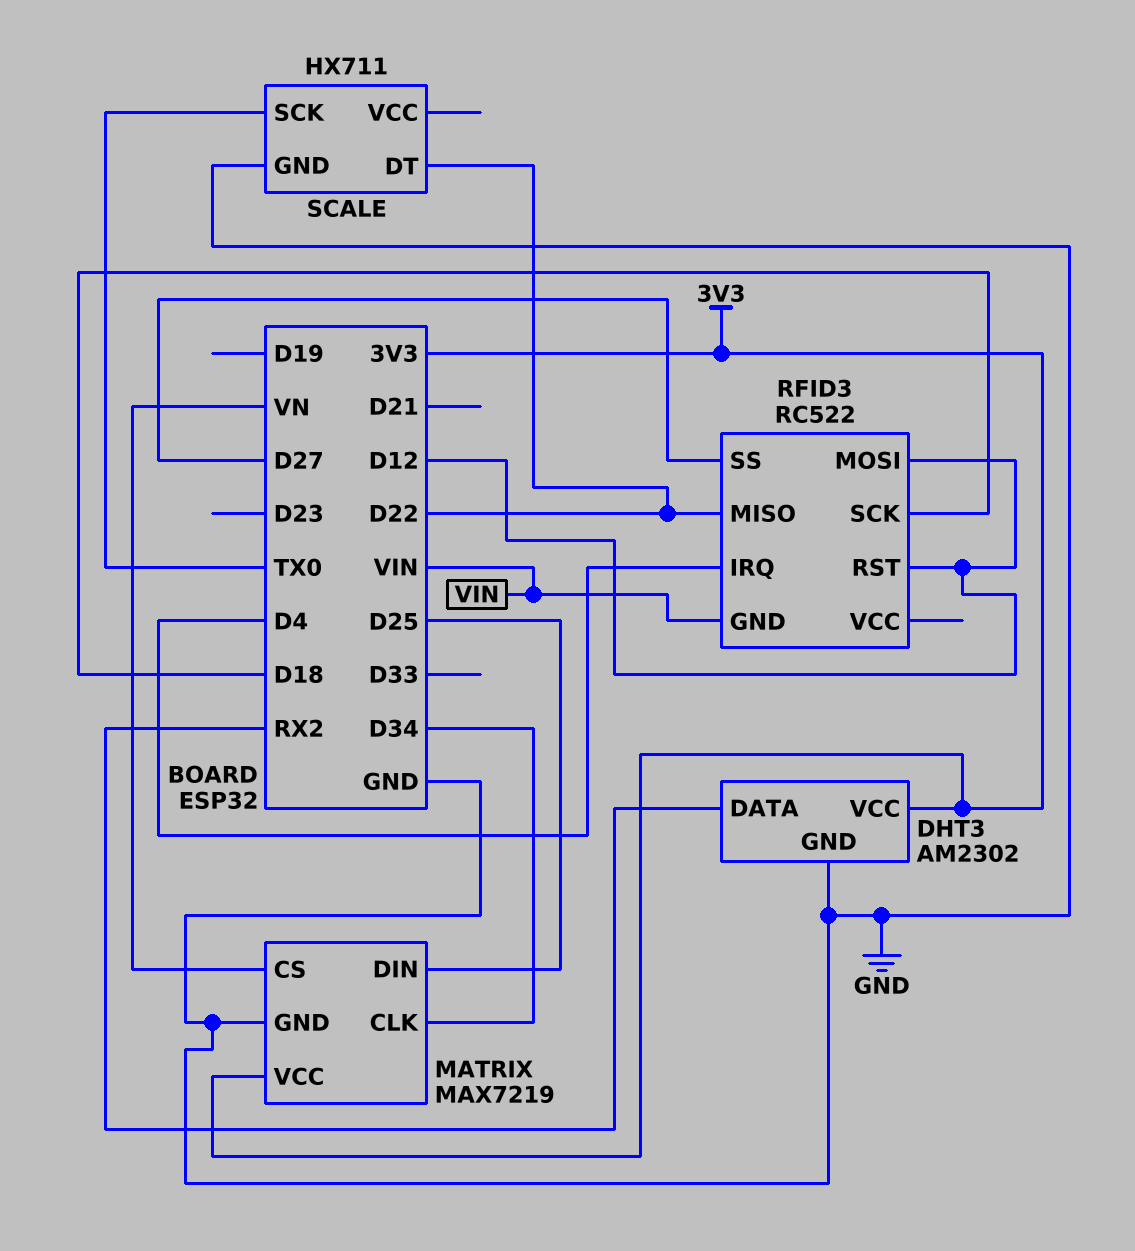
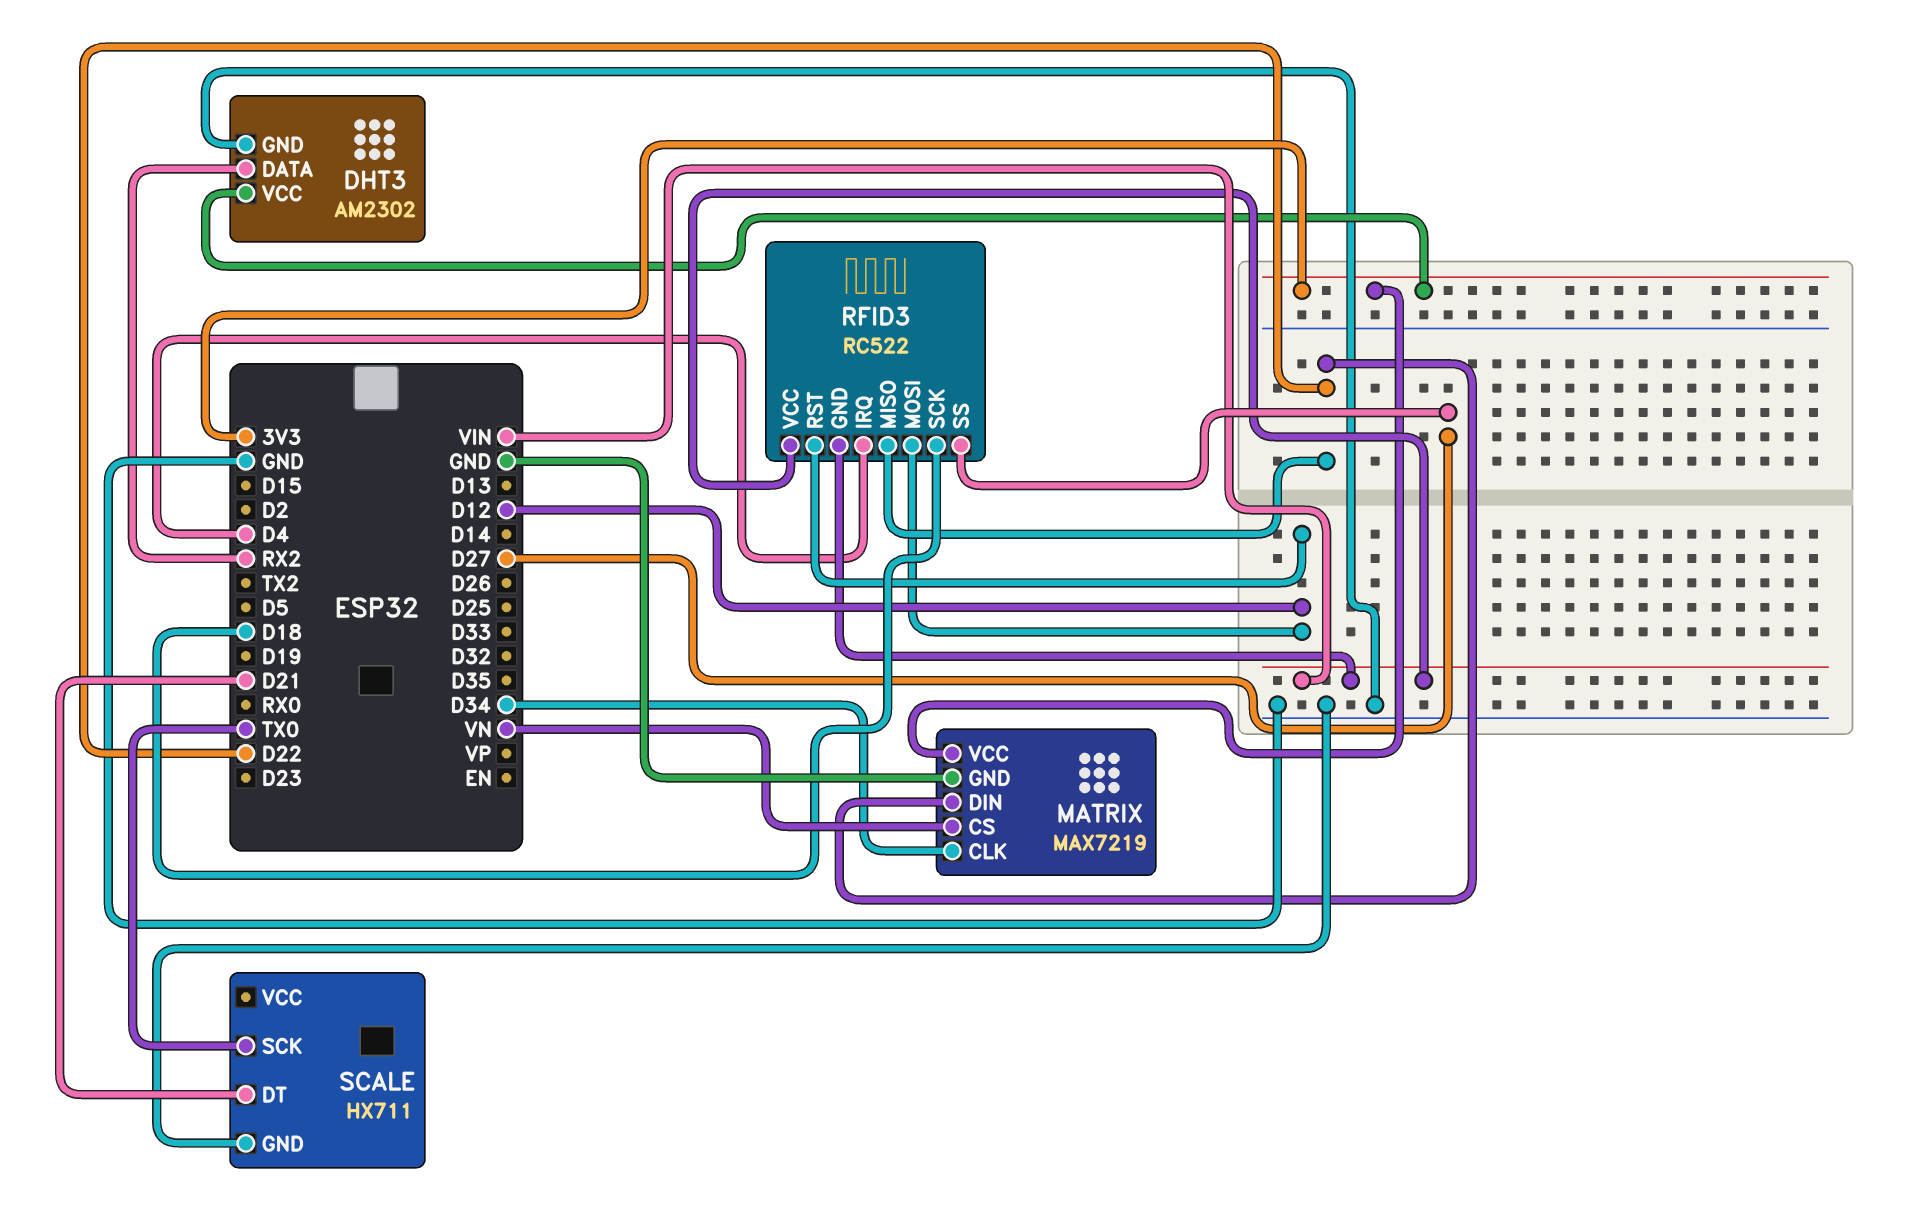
MATRIX pin DIN: D25 -> D22
RFID3 pin VCC: none -> VIN
SCALE pin DT: D22 -> D21

